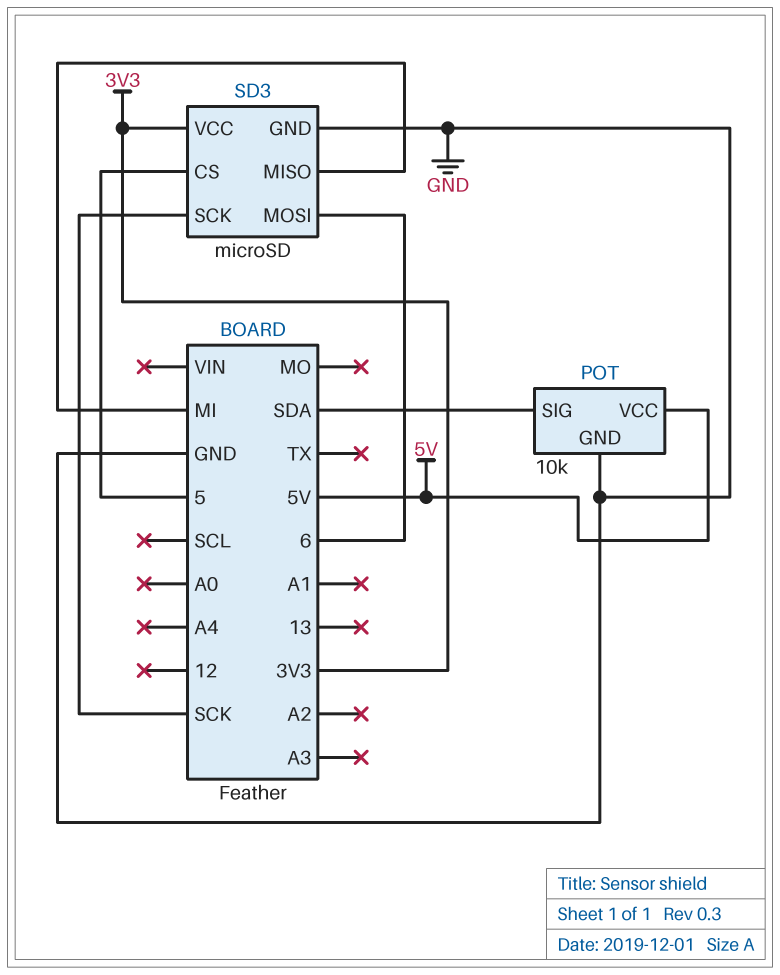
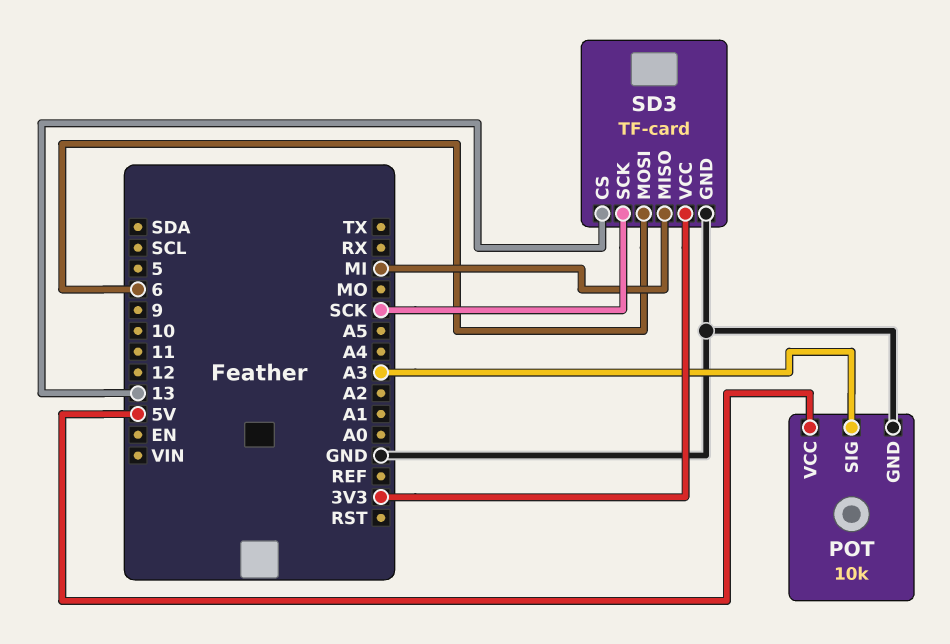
POT pin SIG: SDA -> A3
SD3: microSD -> TF-card
SD3 pin CS: 5 -> 13

